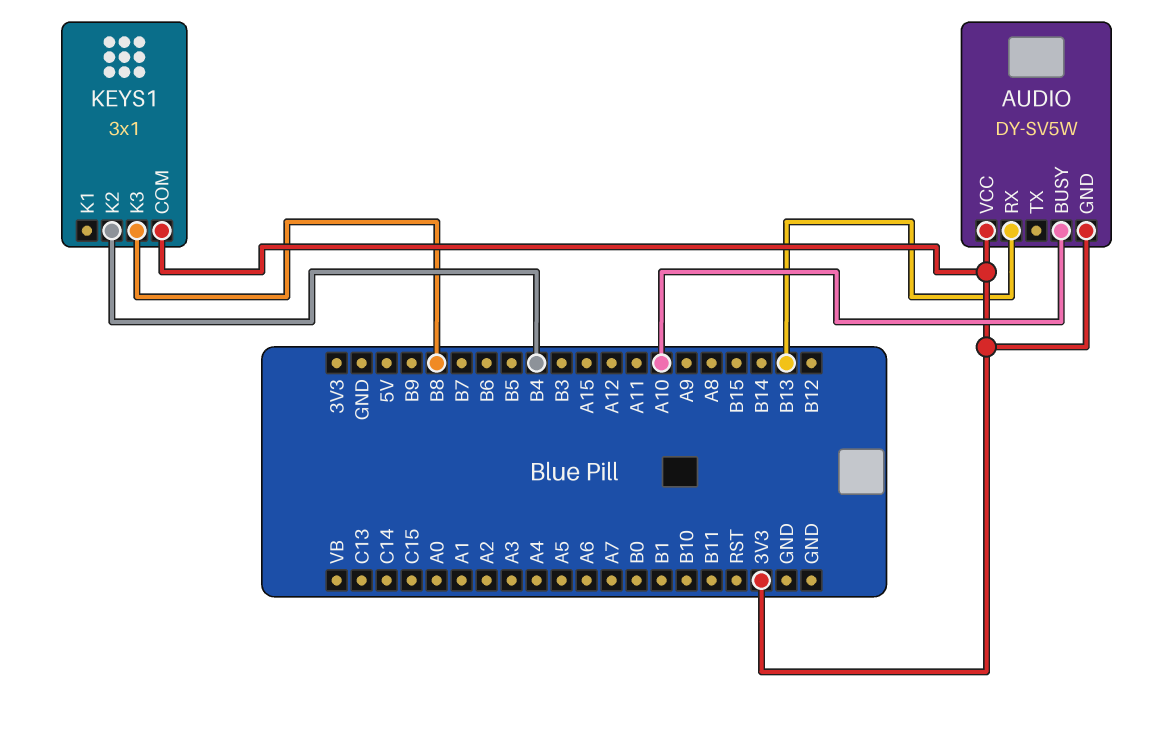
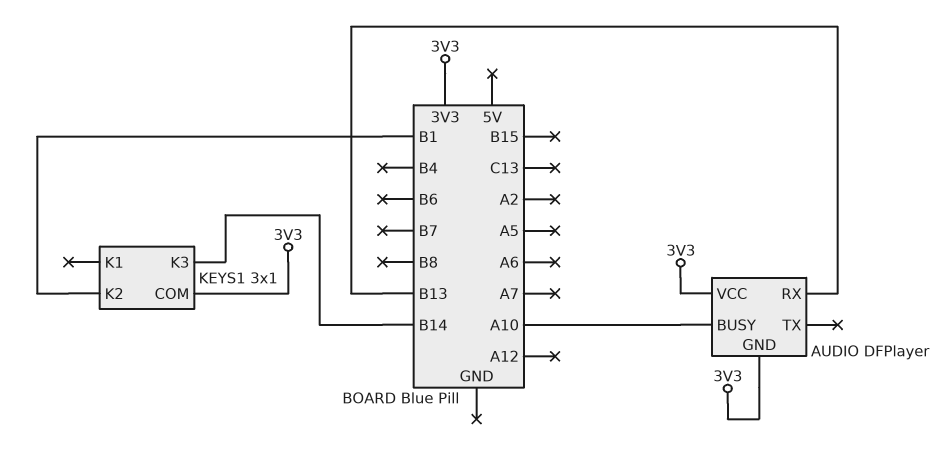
AUDIO: DY-SV5W -> DFPlayer
KEYS1 pin K2: B4 -> B1
KEYS1 pin K3: B8 -> B14

